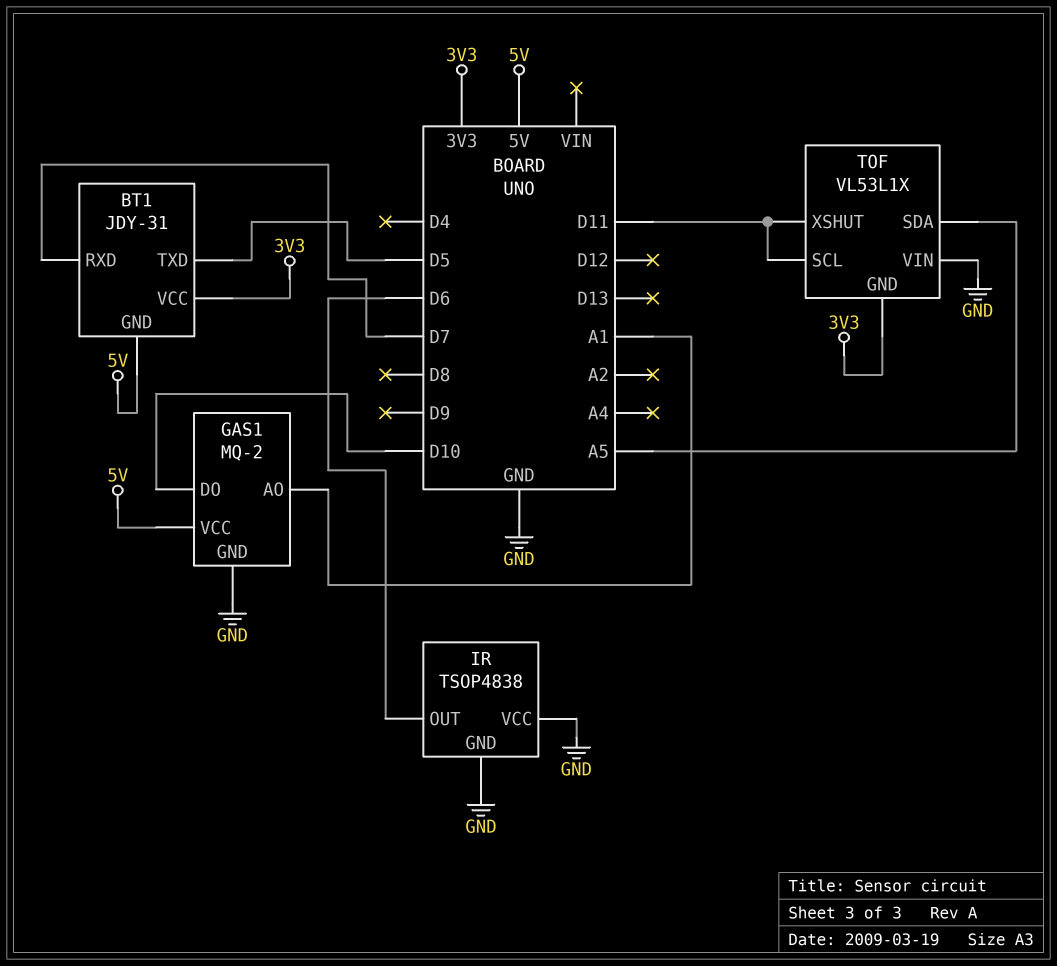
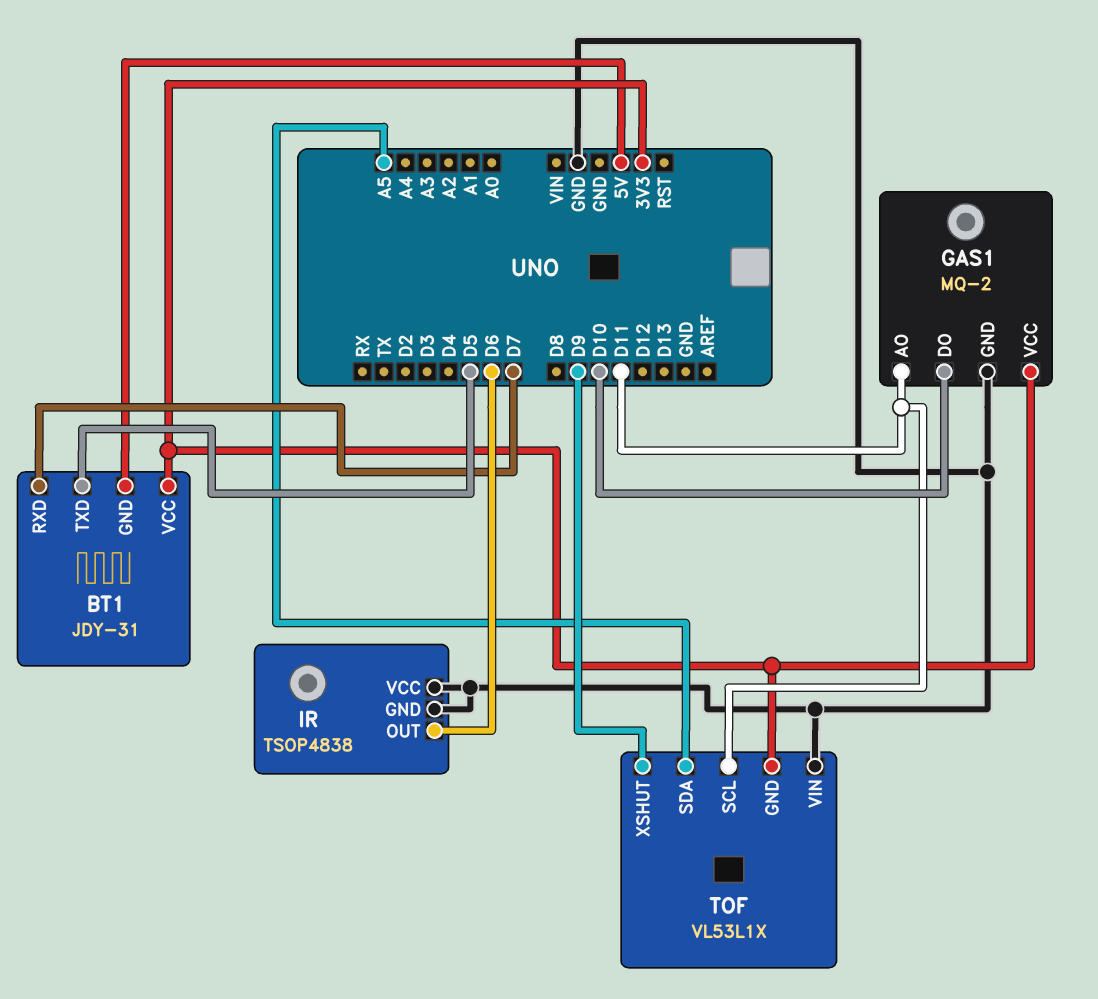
GAS1 pin AO: A1 -> D11
GAS1 pin VCC: 5V -> 3V3
TOF pin XSHUT: D11 -> D9

